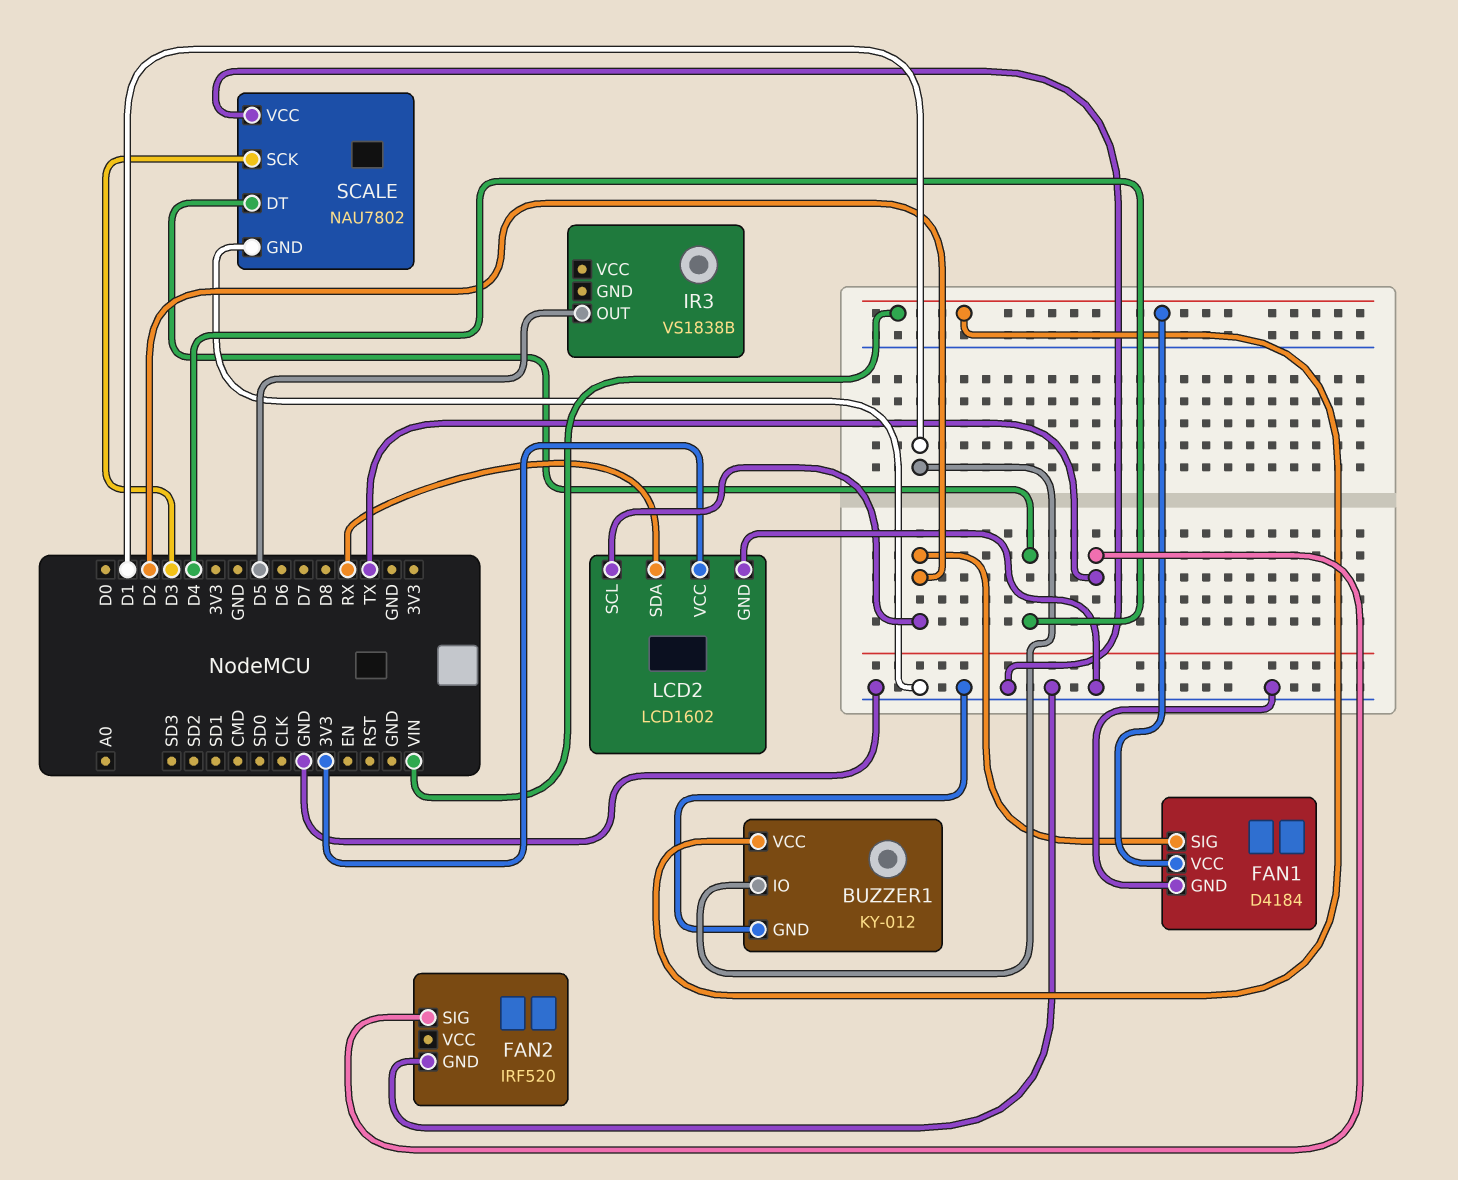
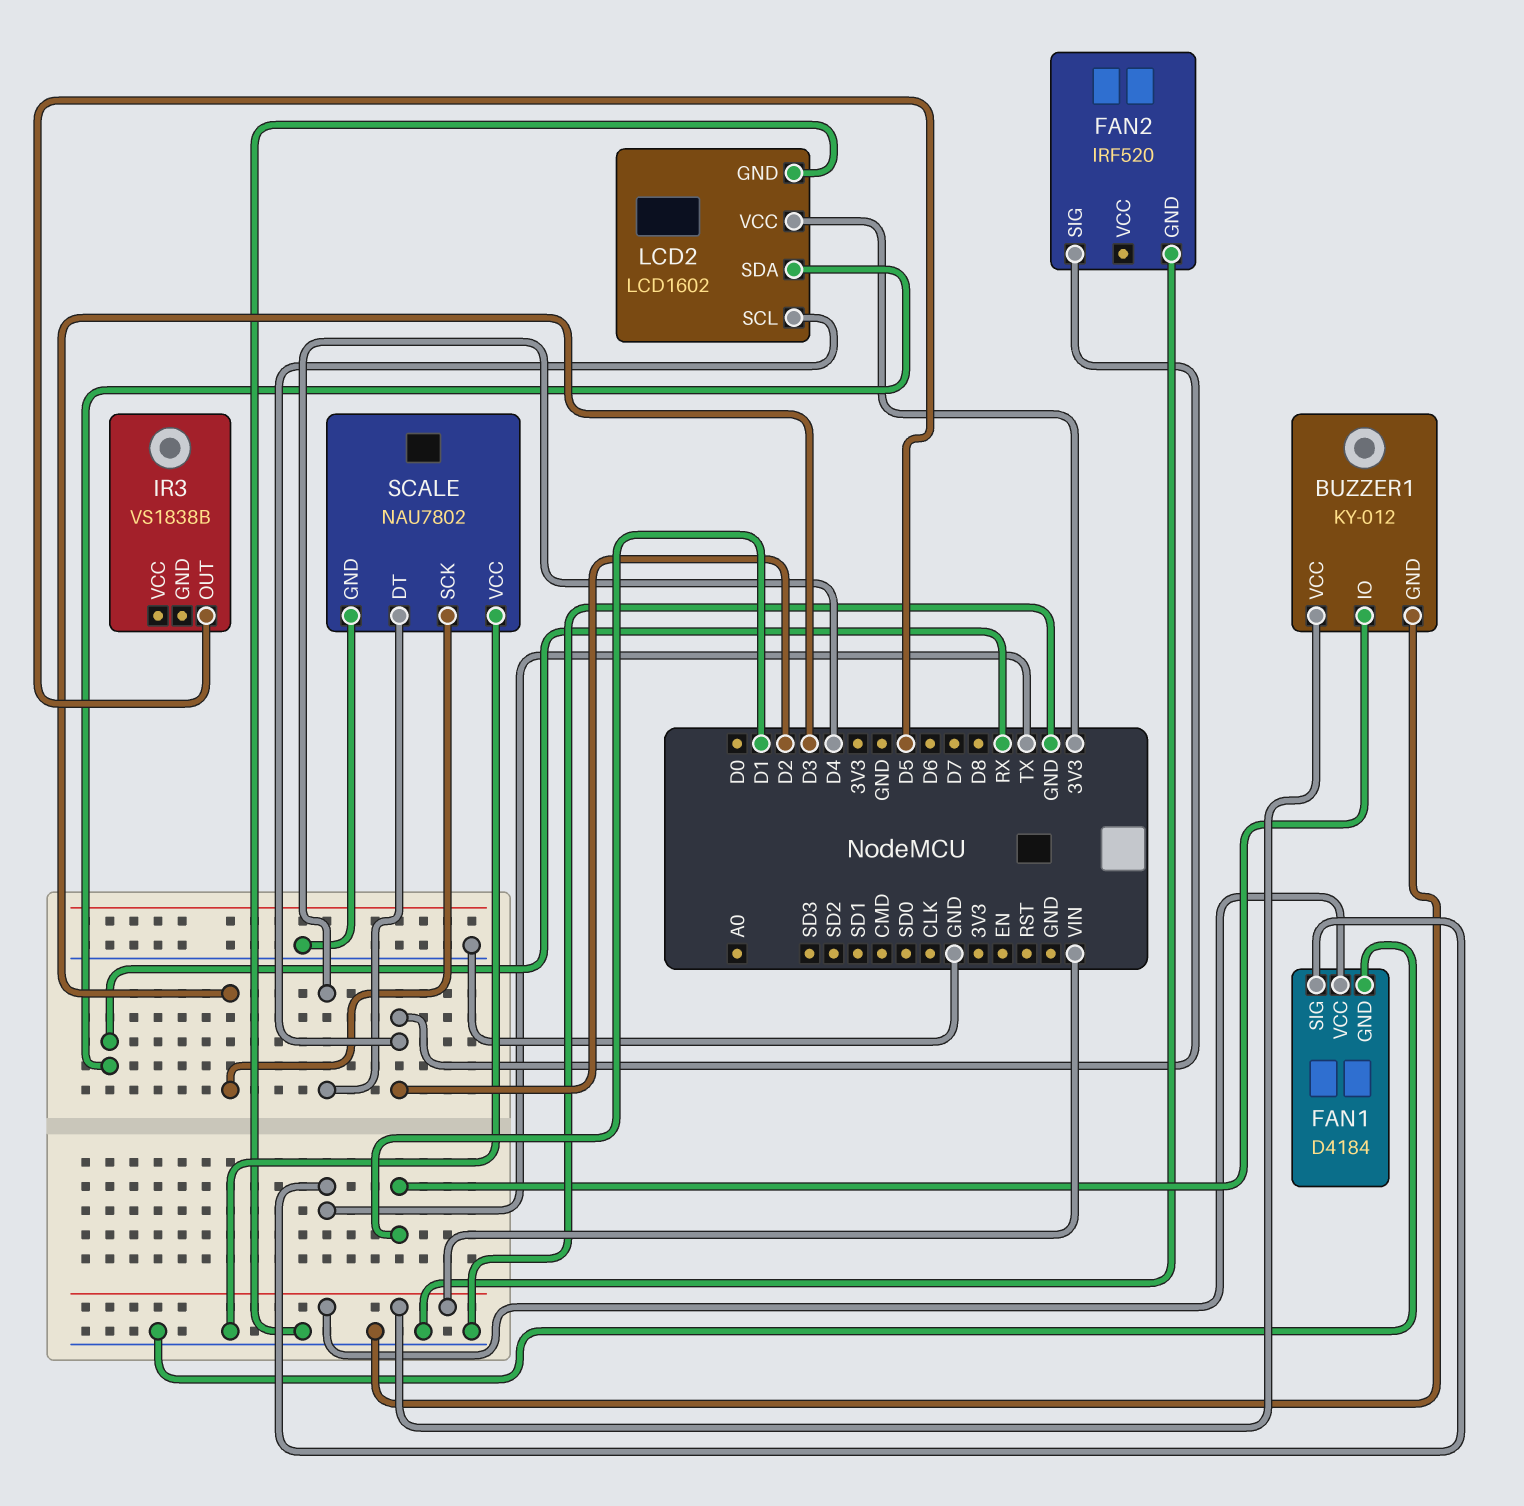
FAN1 pin SIG: D2 -> TX
FAN2 pin SIG: TX -> D2

